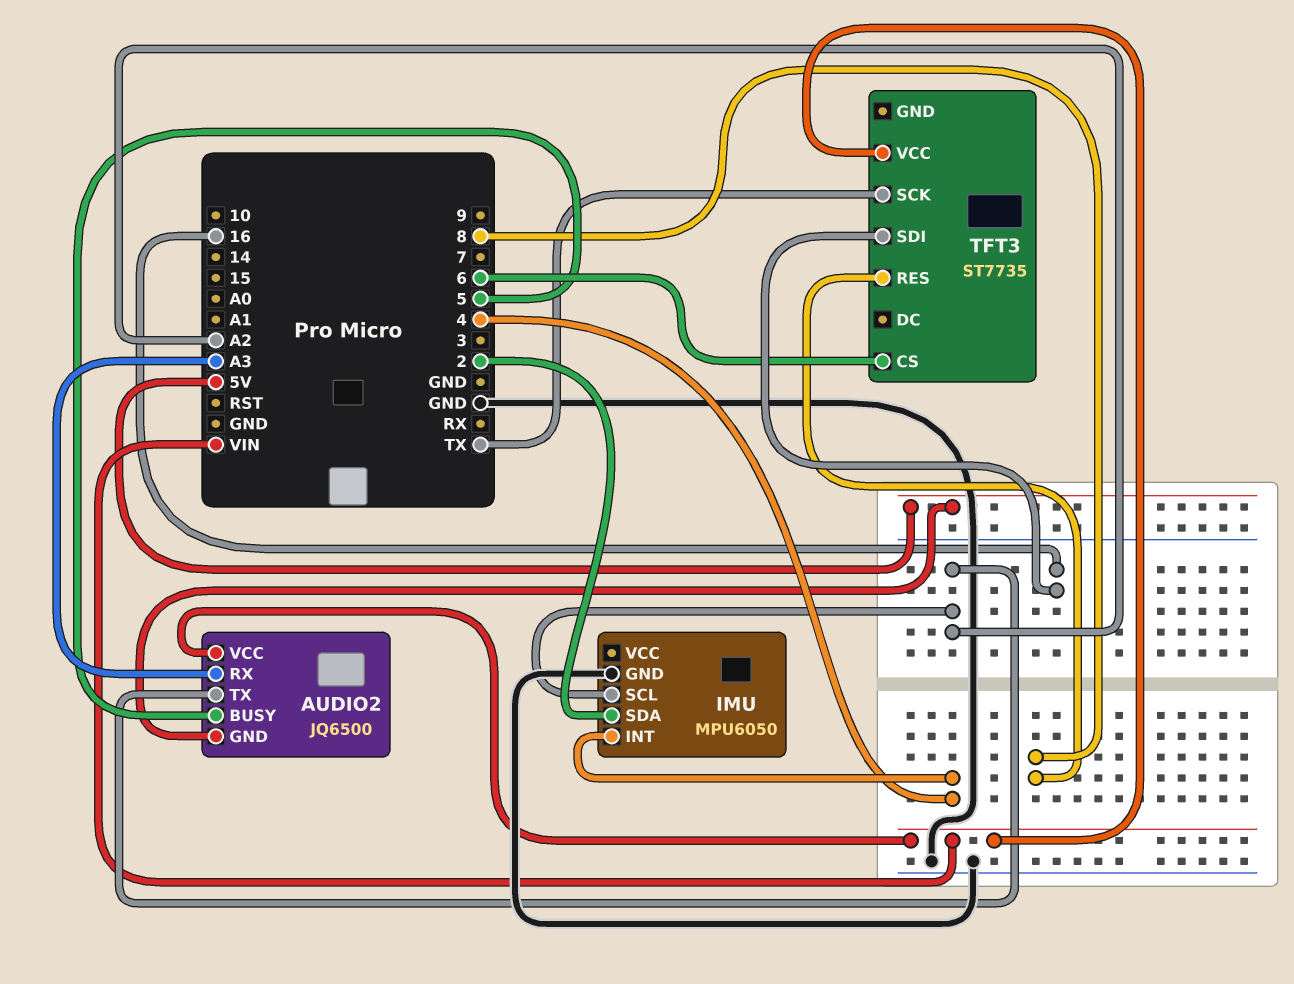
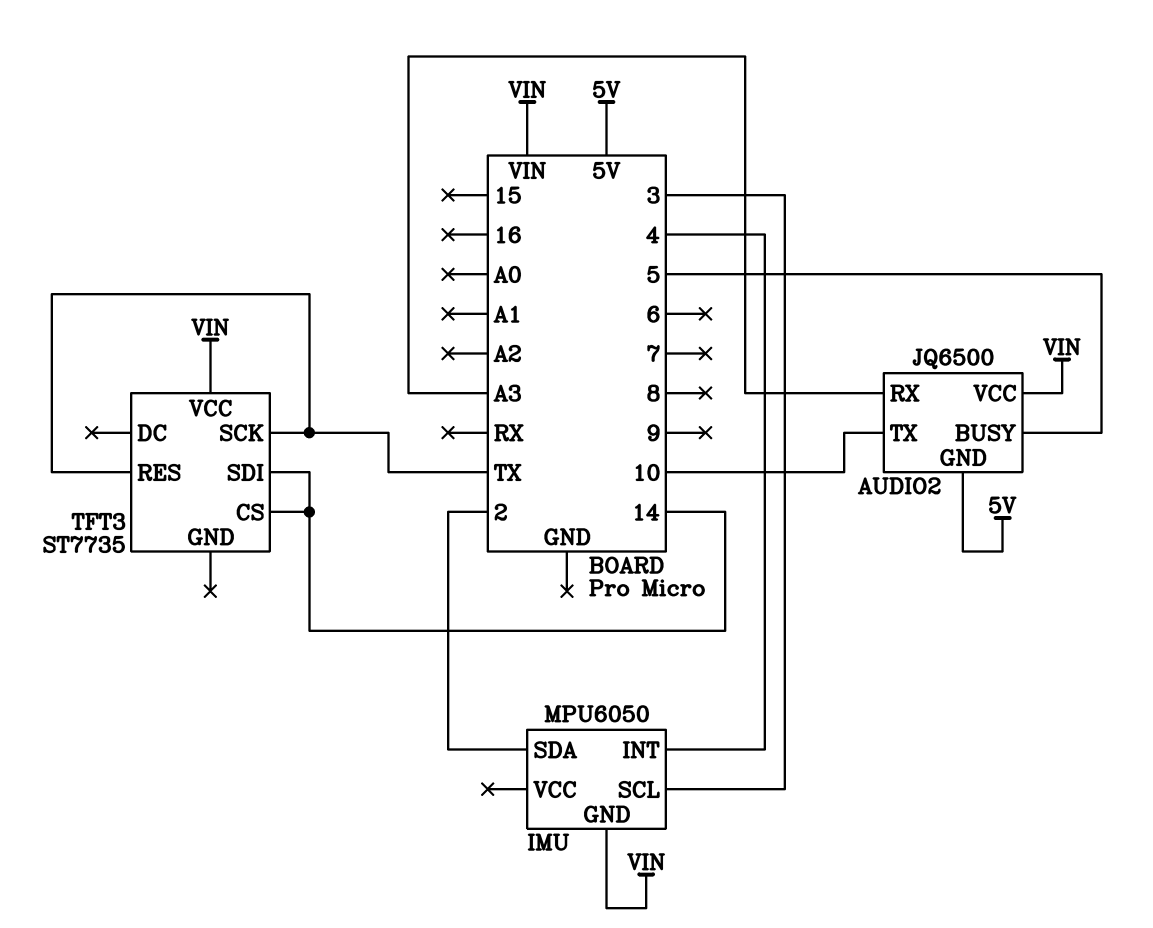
AUDIO2 pin TX: A2 -> 10
IMU pin GND: GND -> VIN
IMU pin SCL: A2 -> 3
TFT3 pin CS: 6 -> 14
TFT3 pin RES: 8 -> TX
TFT3 pin SDI: 16 -> 14

